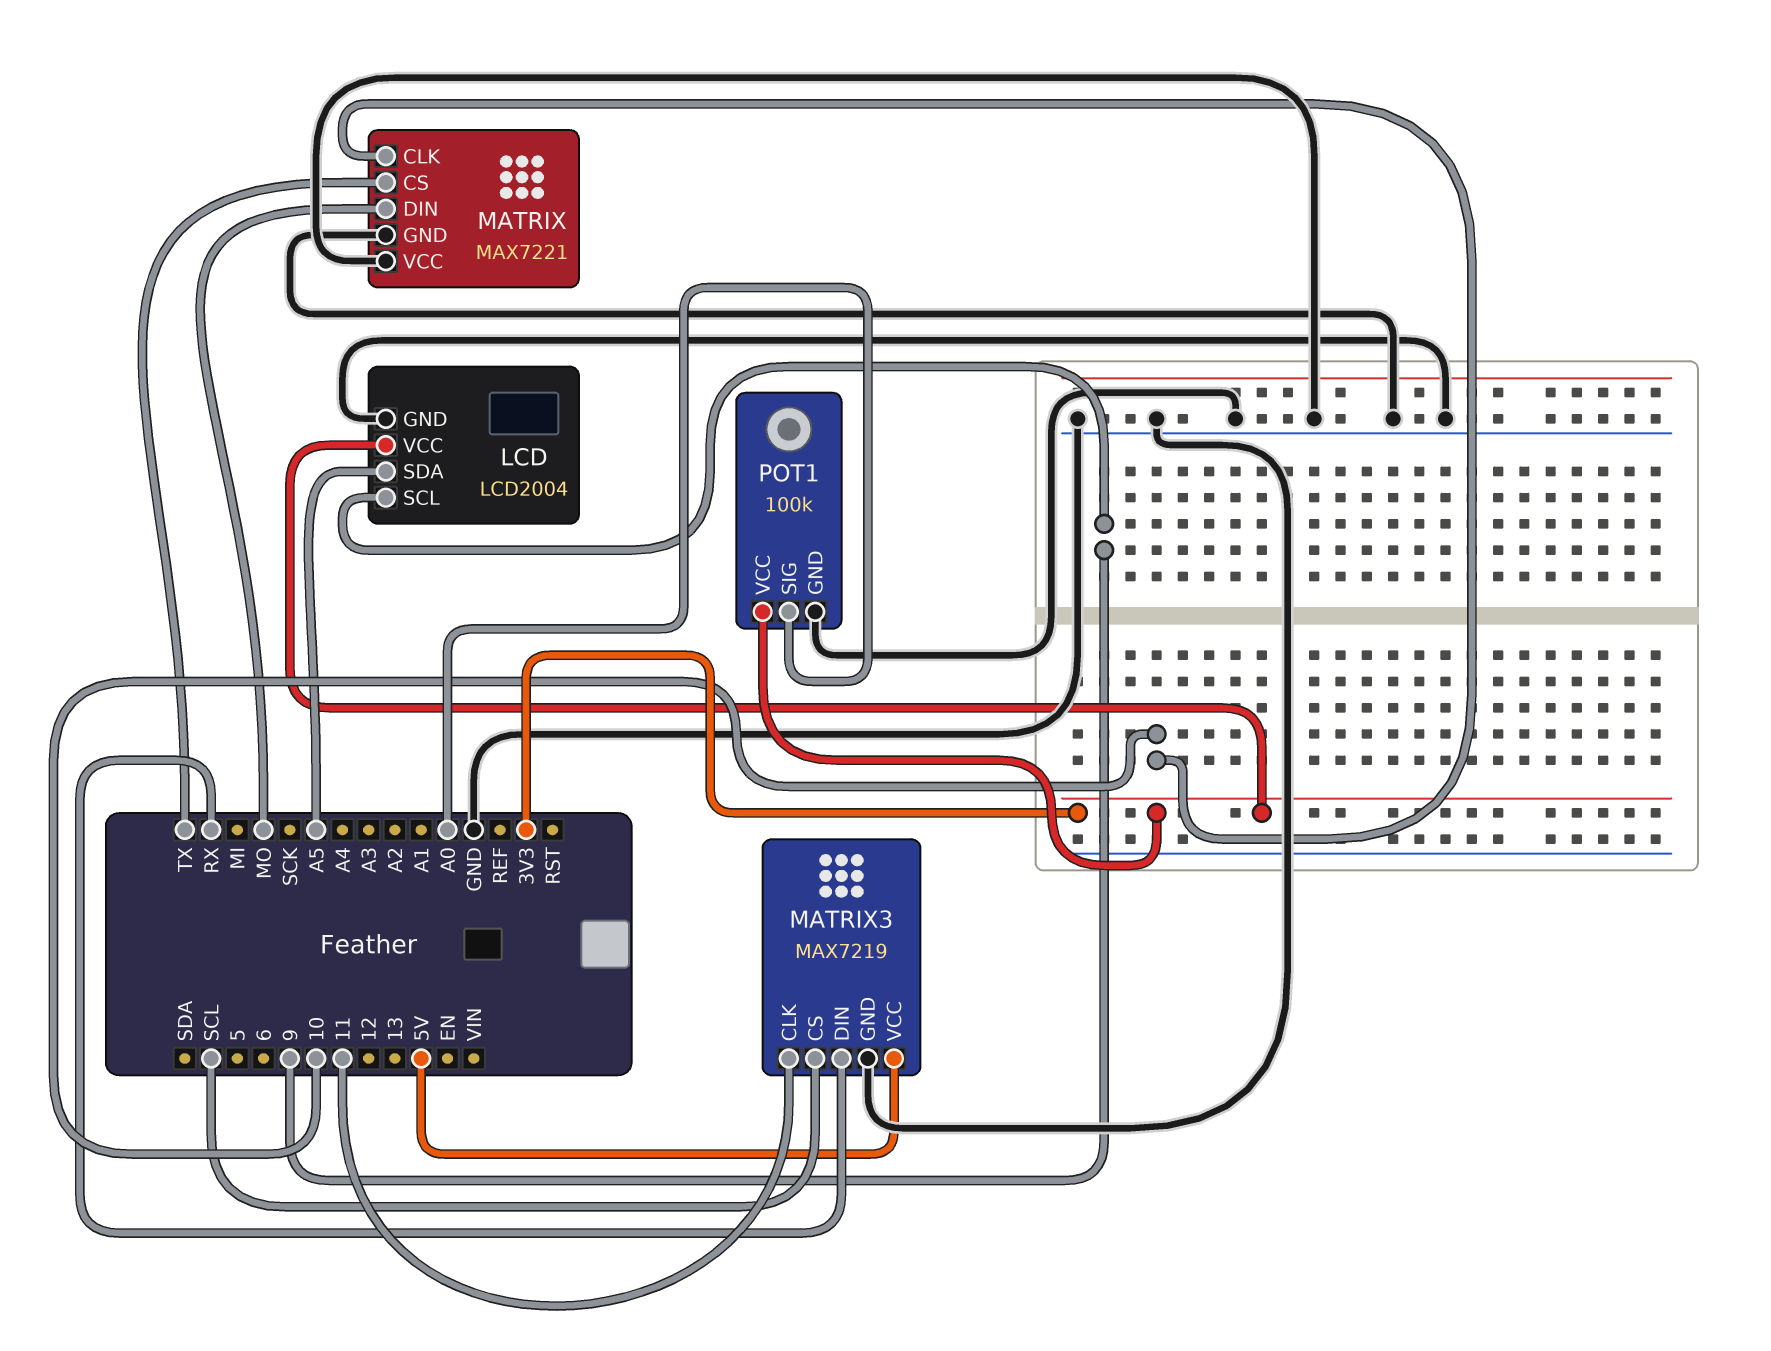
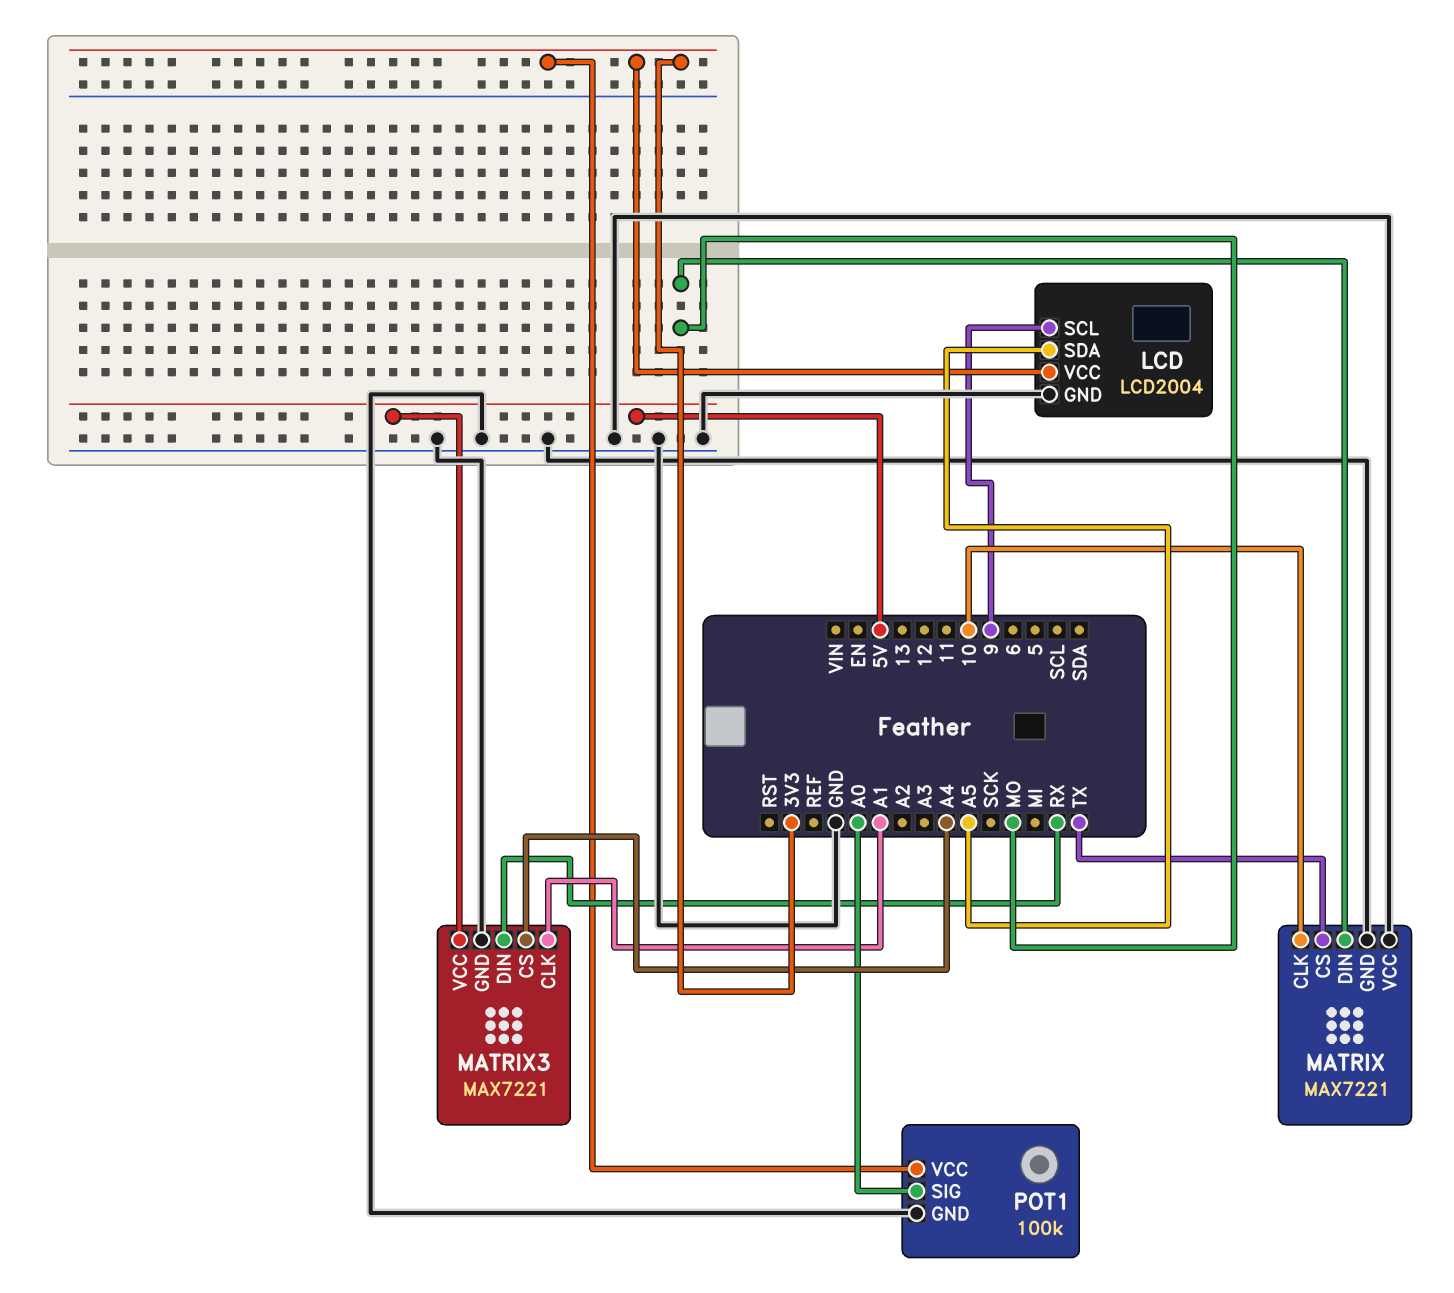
MATRIX3: MAX7219 -> MAX7221
MATRIX3 pin CLK: 11 -> A1
MATRIX3 pin CS: SCL -> A4

